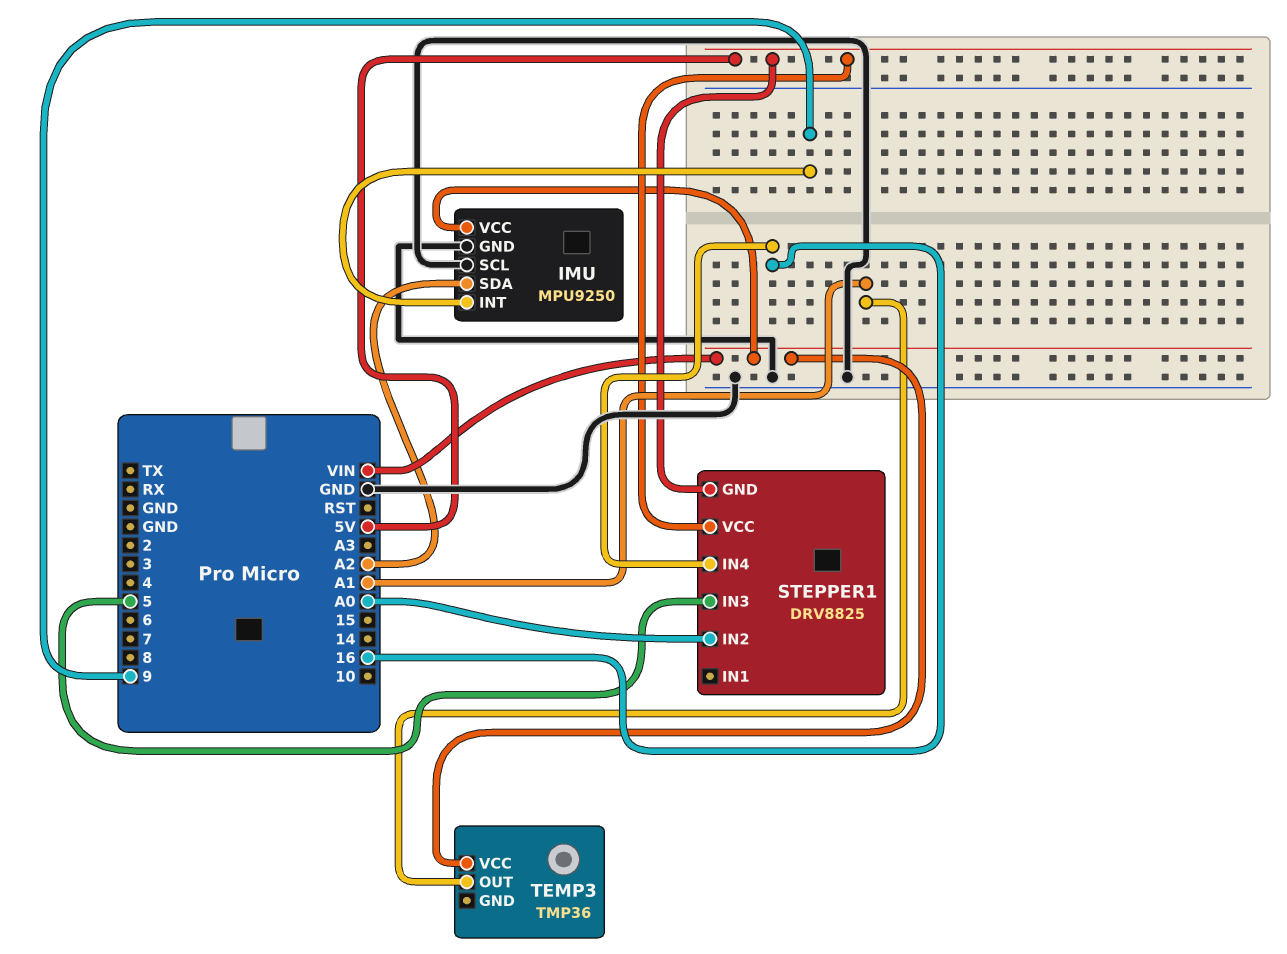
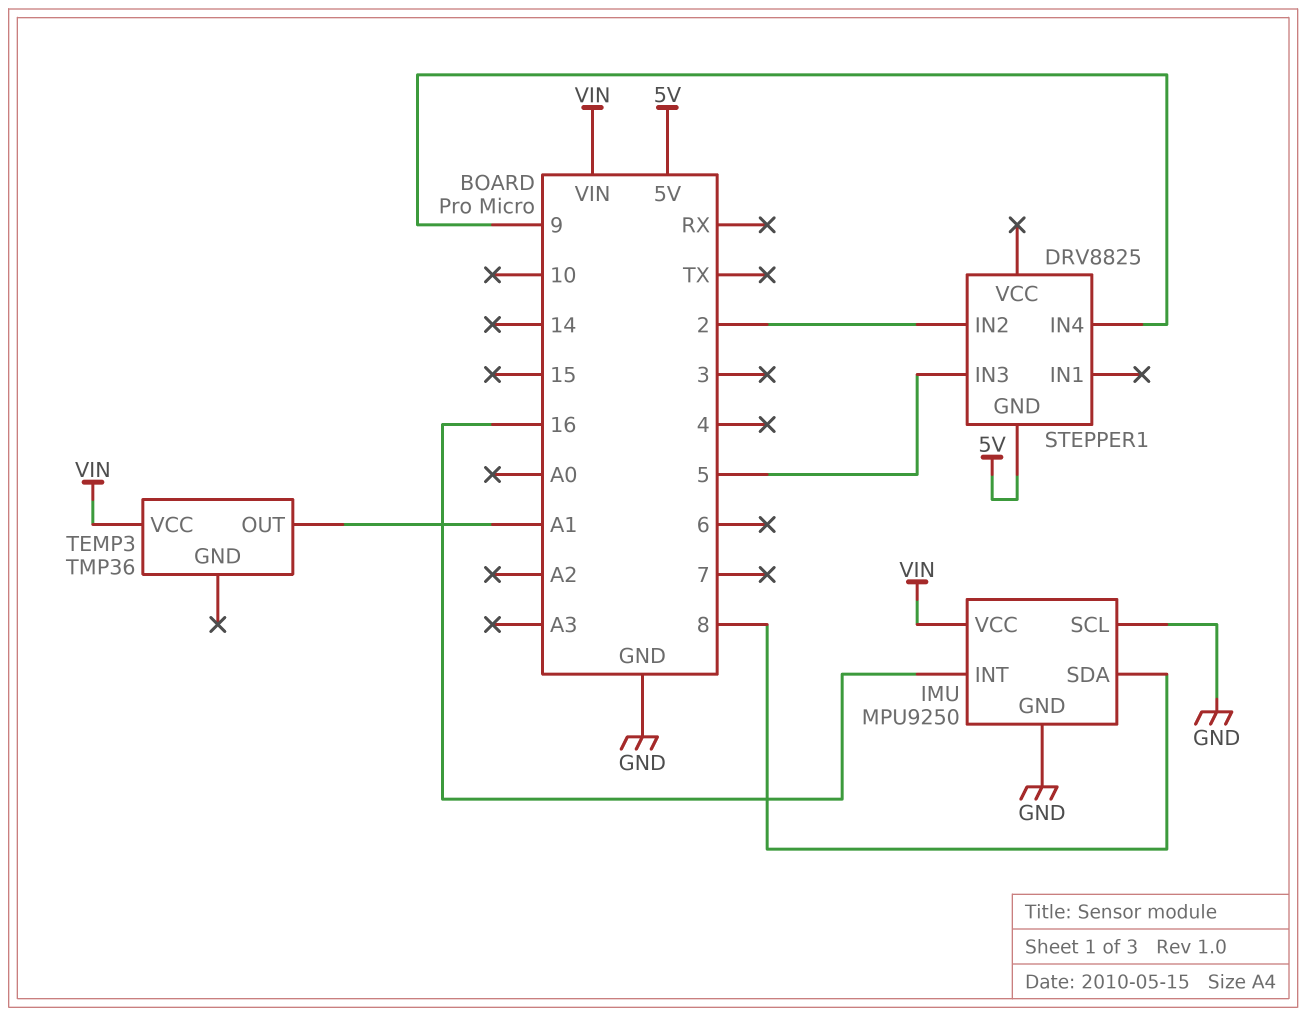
IMU pin INT: 9 -> 16
IMU pin SDA: A2 -> 8
STEPPER1 pin IN2: A0 -> 2
STEPPER1 pin IN4: 16 -> 9
STEPPER1 pin VCC: 5V -> none

